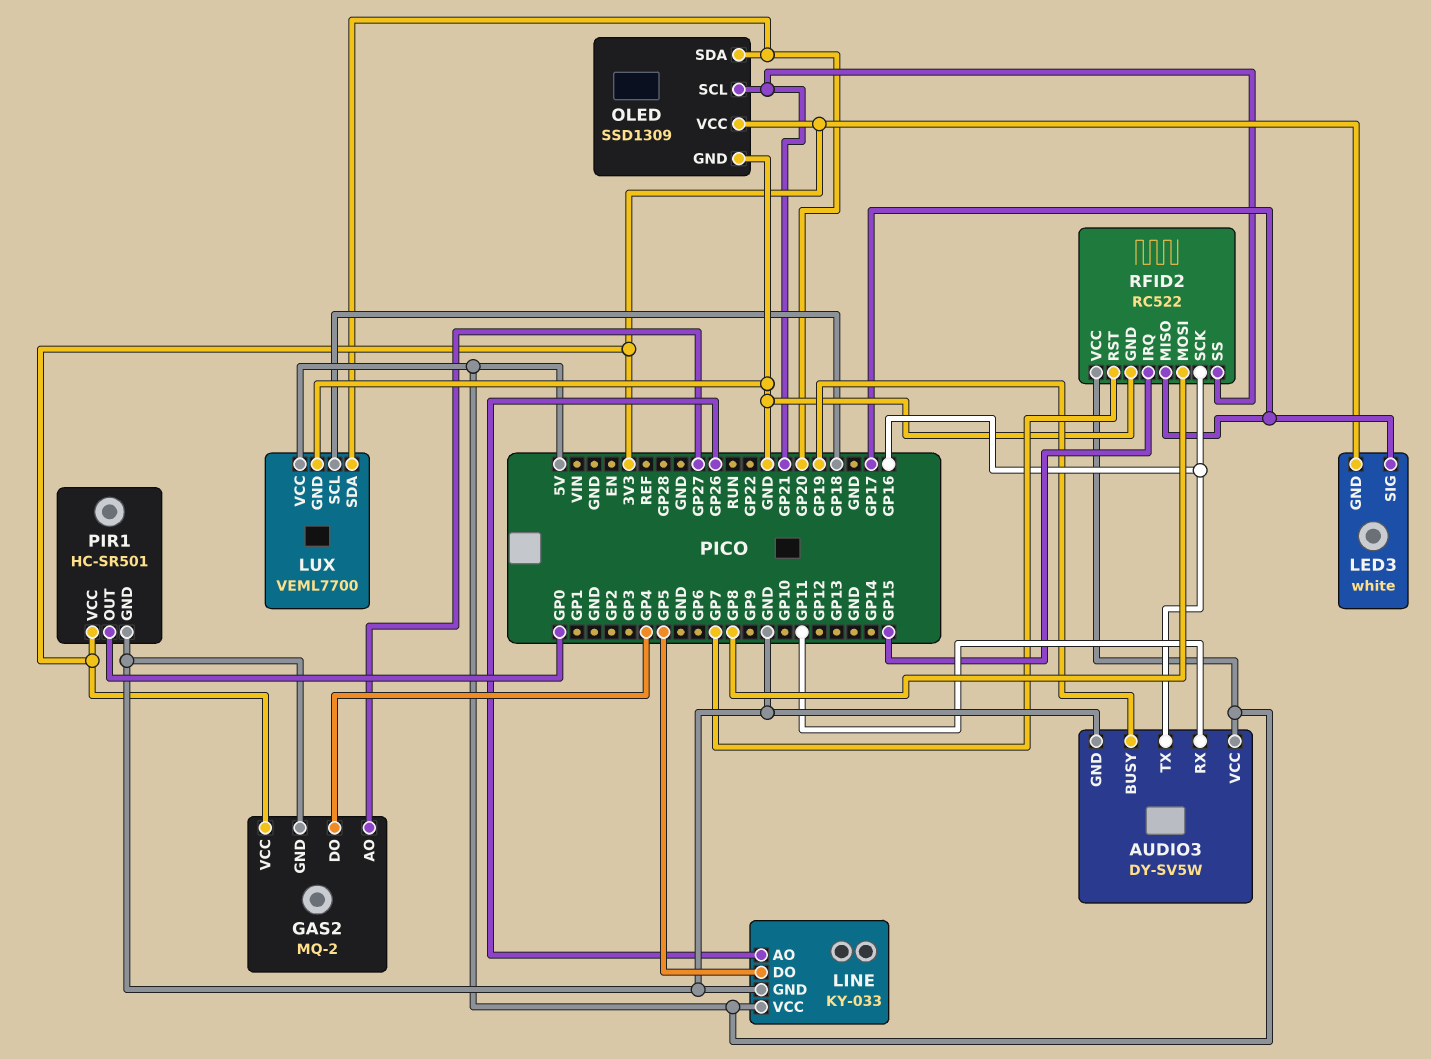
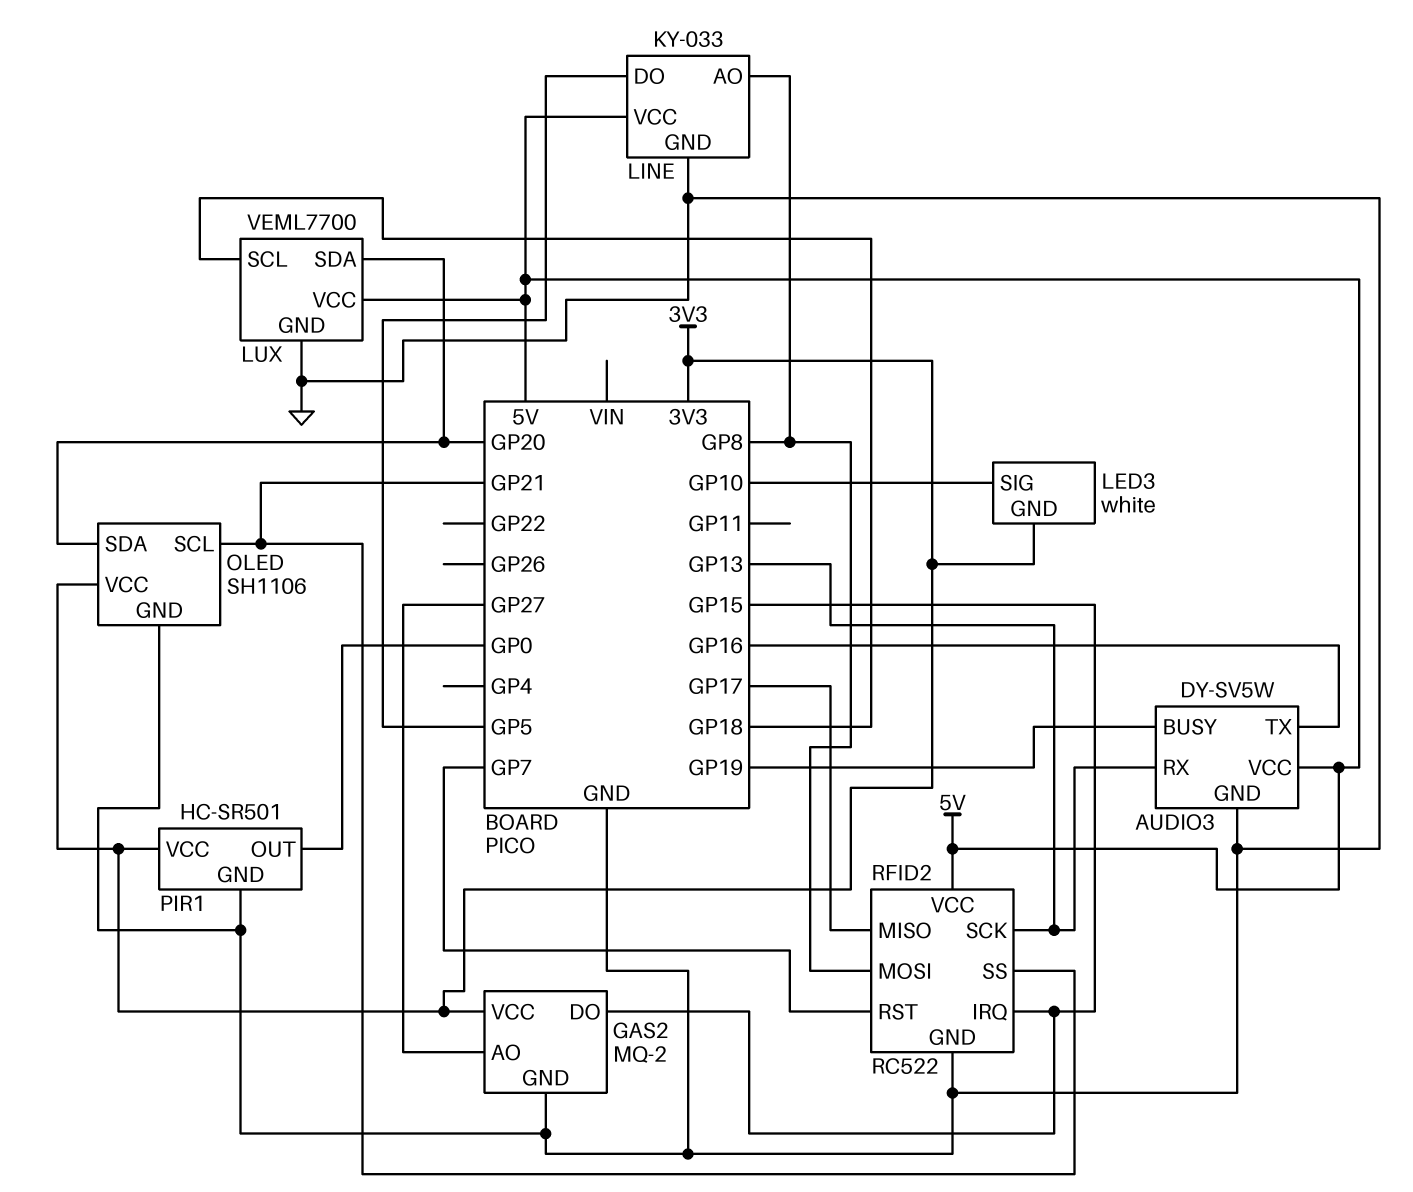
AUDIO3 pin RX: GP11 -> GP13
GAS2 pin DO: GP4 -> GP15
LED3 pin SIG: GP17 -> GP10
LINE pin AO: GP26 -> GP8
OLED: SSD1309 -> SH1106
RFID2 pin SCK: GP16 -> GP13

